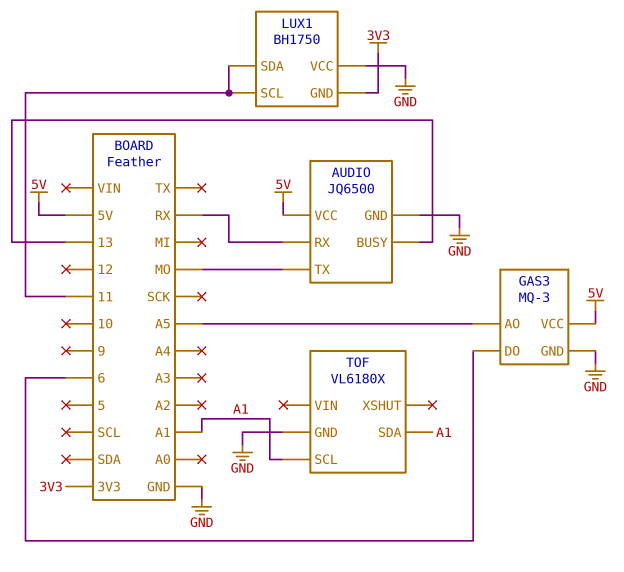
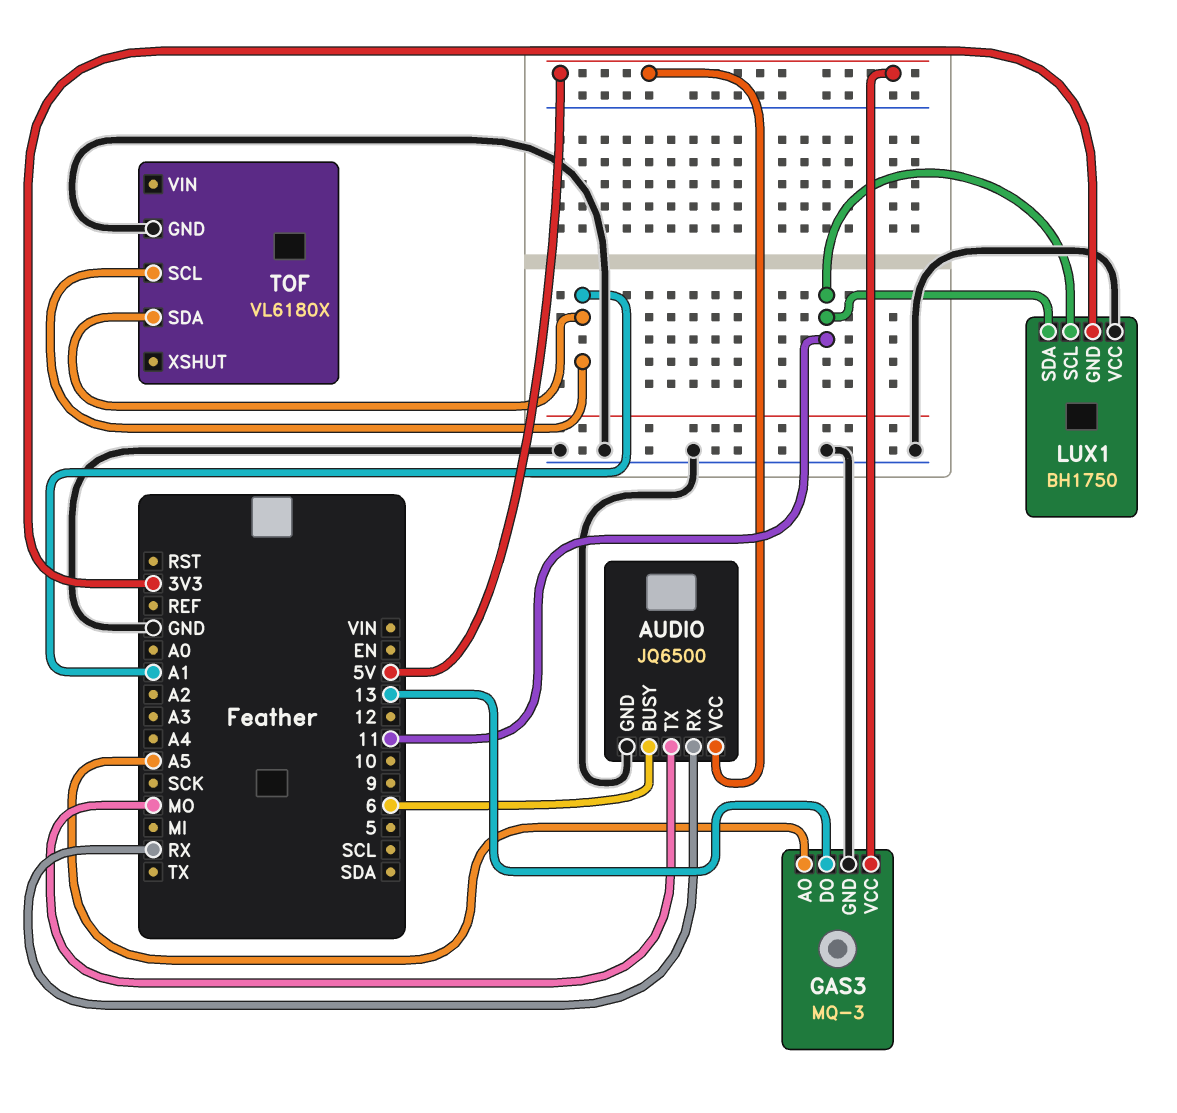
AUDIO pin BUSY: 13 -> 6
GAS3 pin DO: 6 -> 13

